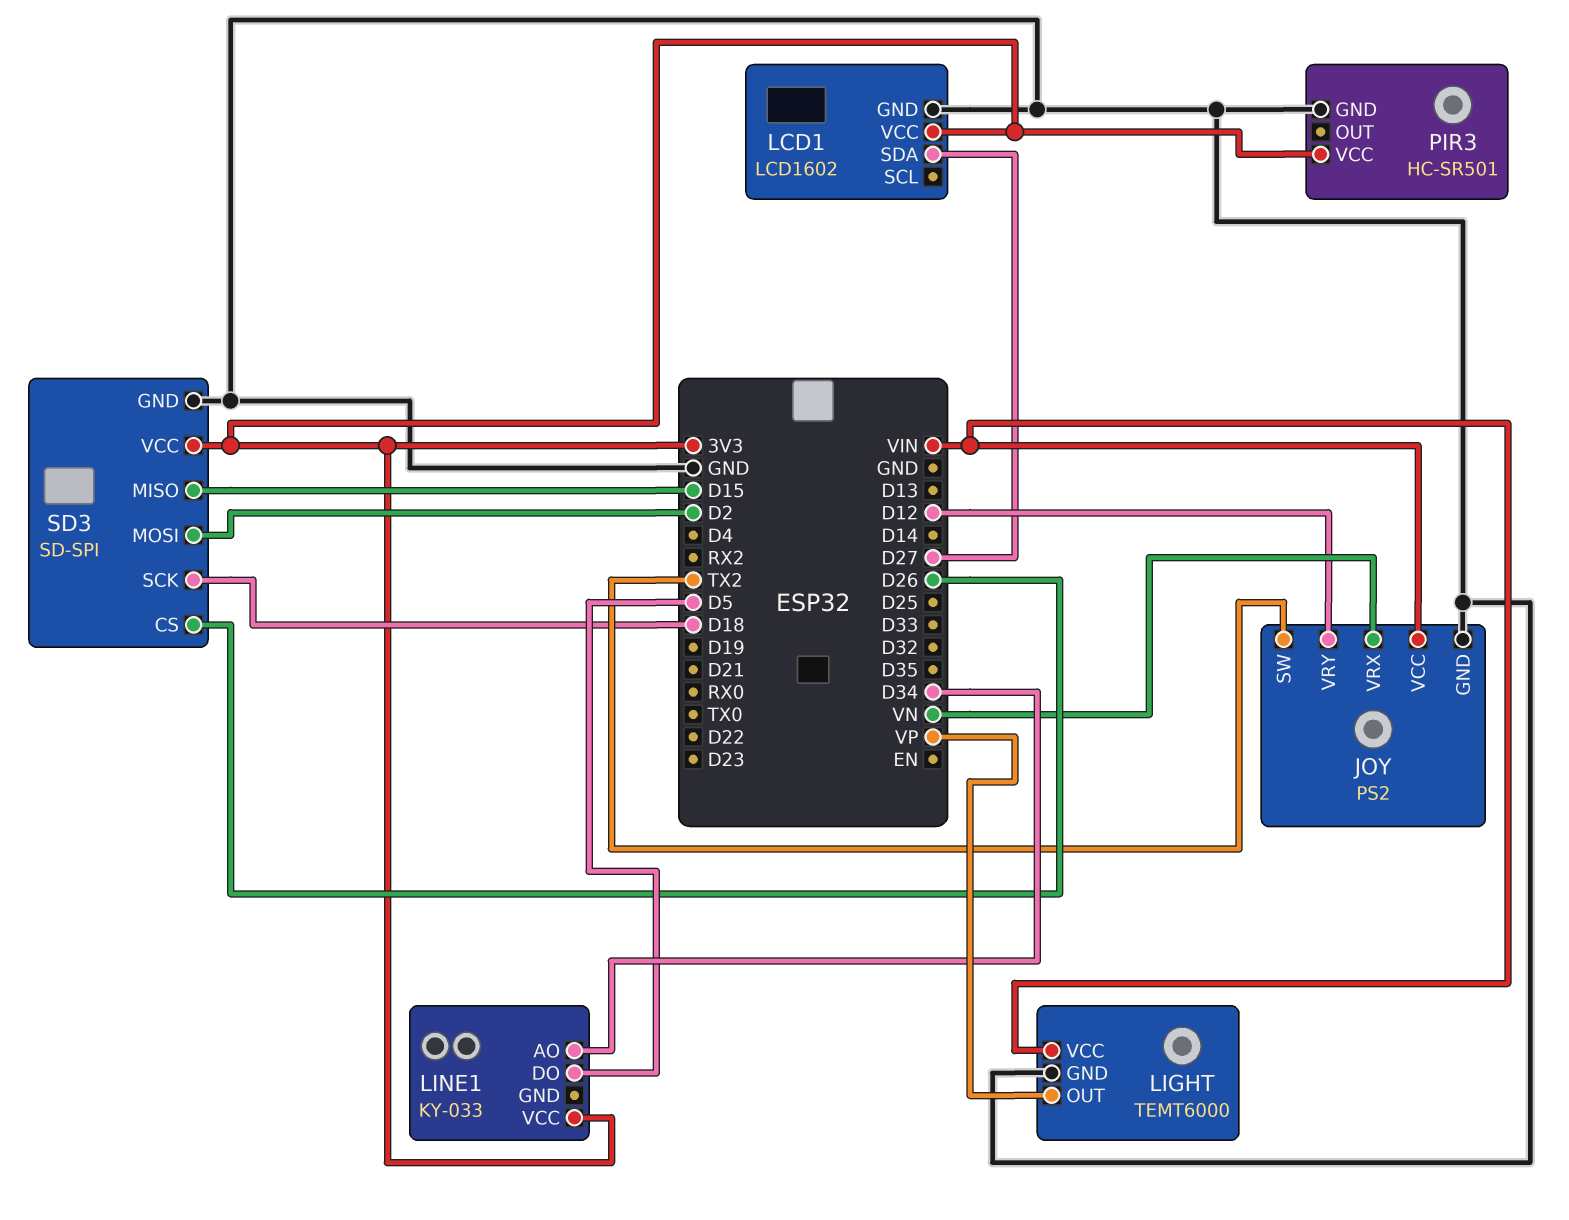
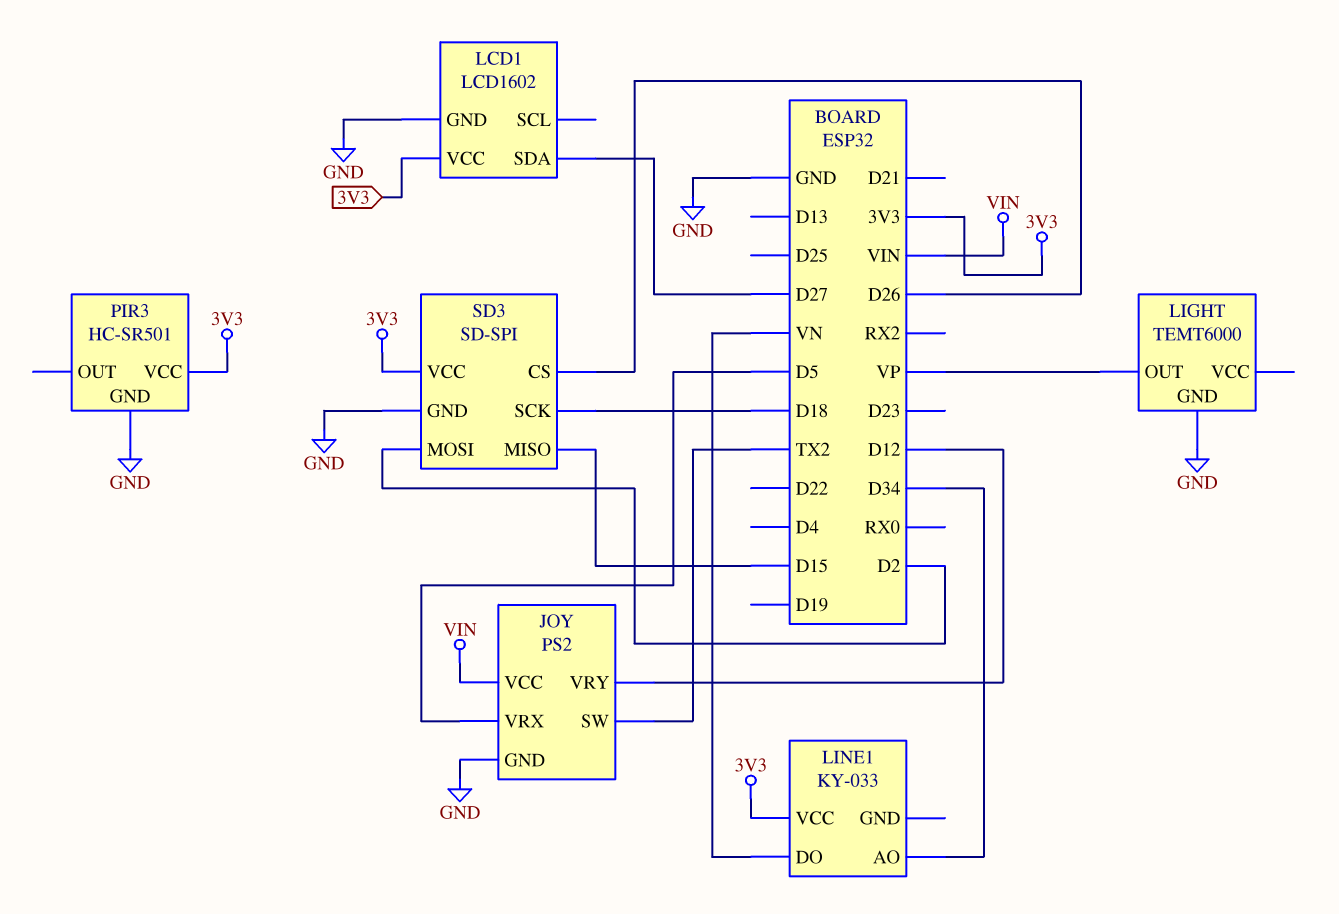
JOY pin VRX: VN -> D5
LIGHT pin VCC: VIN -> none
LINE1 pin DO: D5 -> VN

